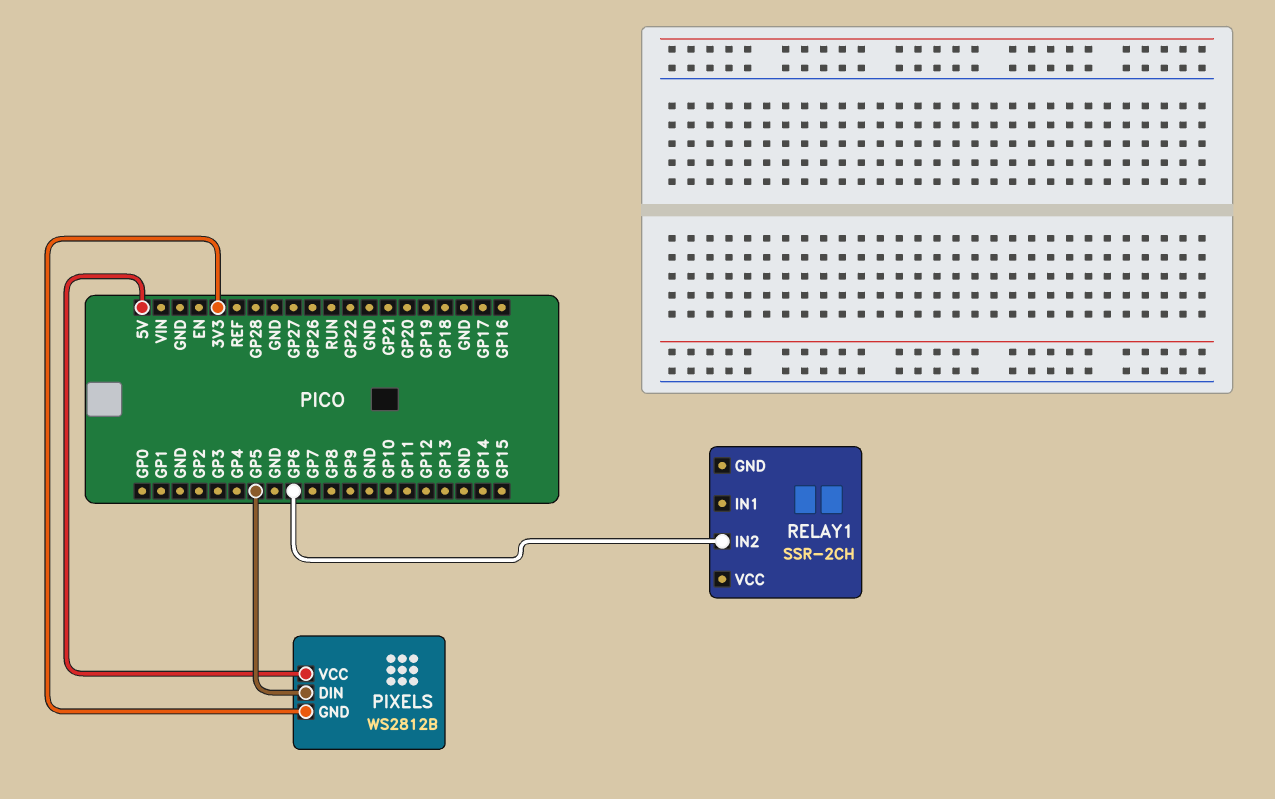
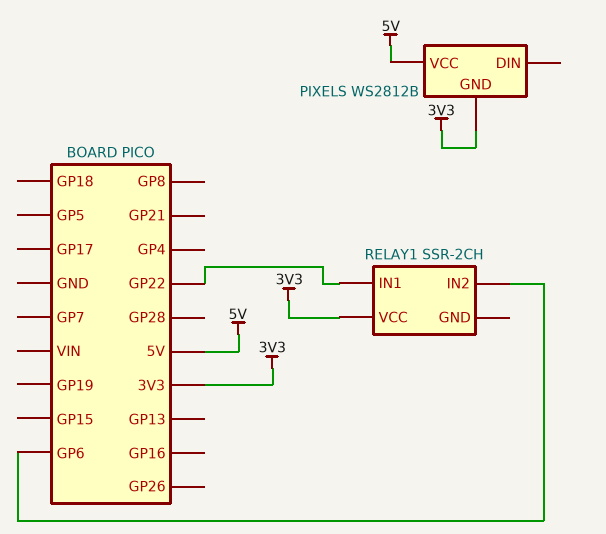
PIXELS pin DIN: GP5 -> none
RELAY1 pin IN1: none -> GP22
RELAY1 pin VCC: none -> 3V3

